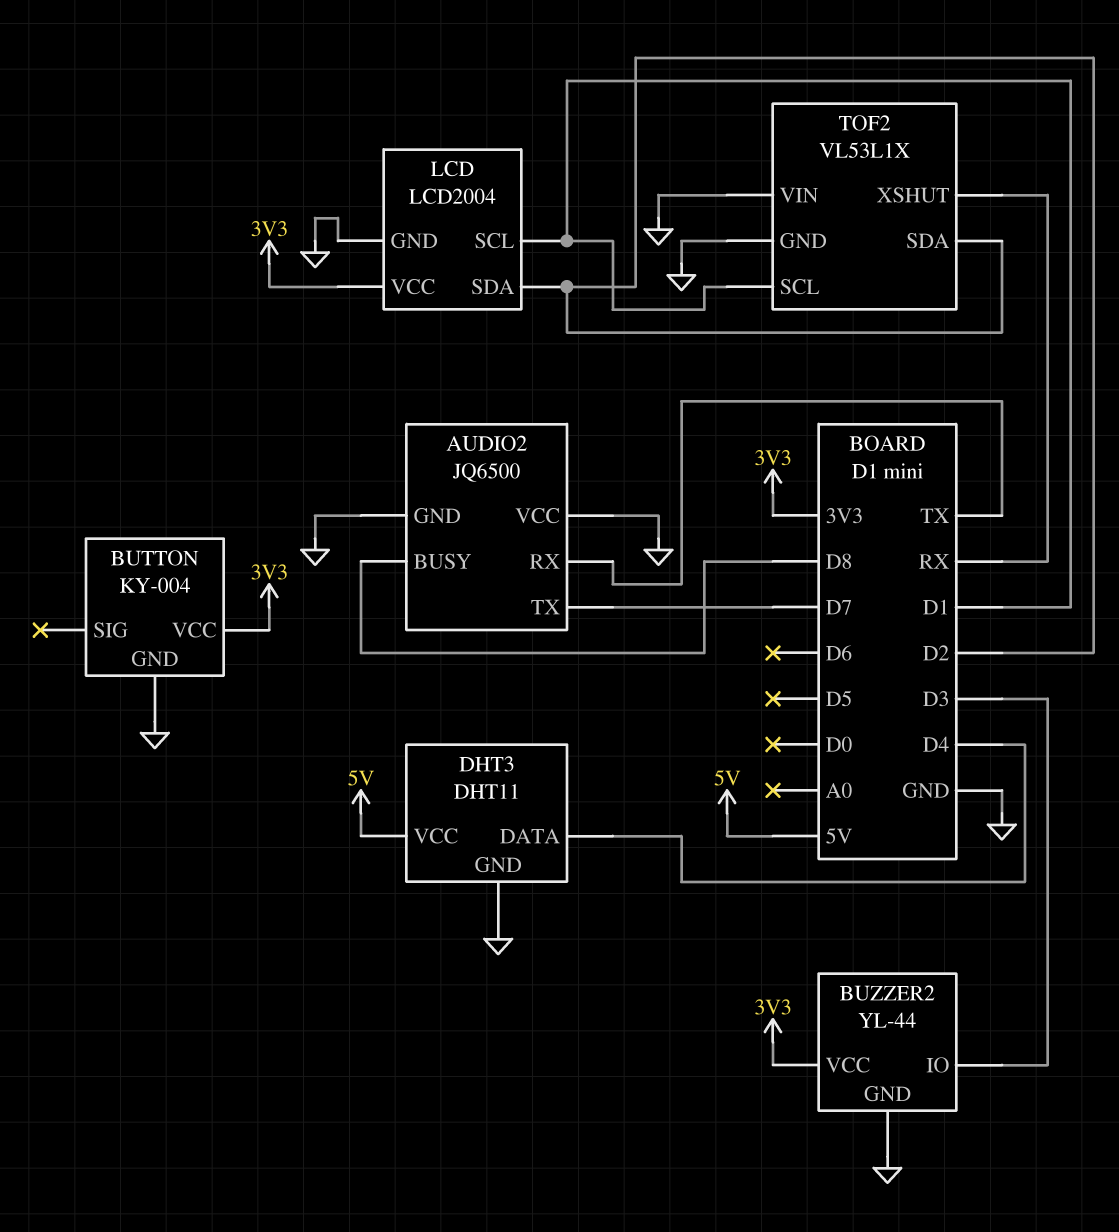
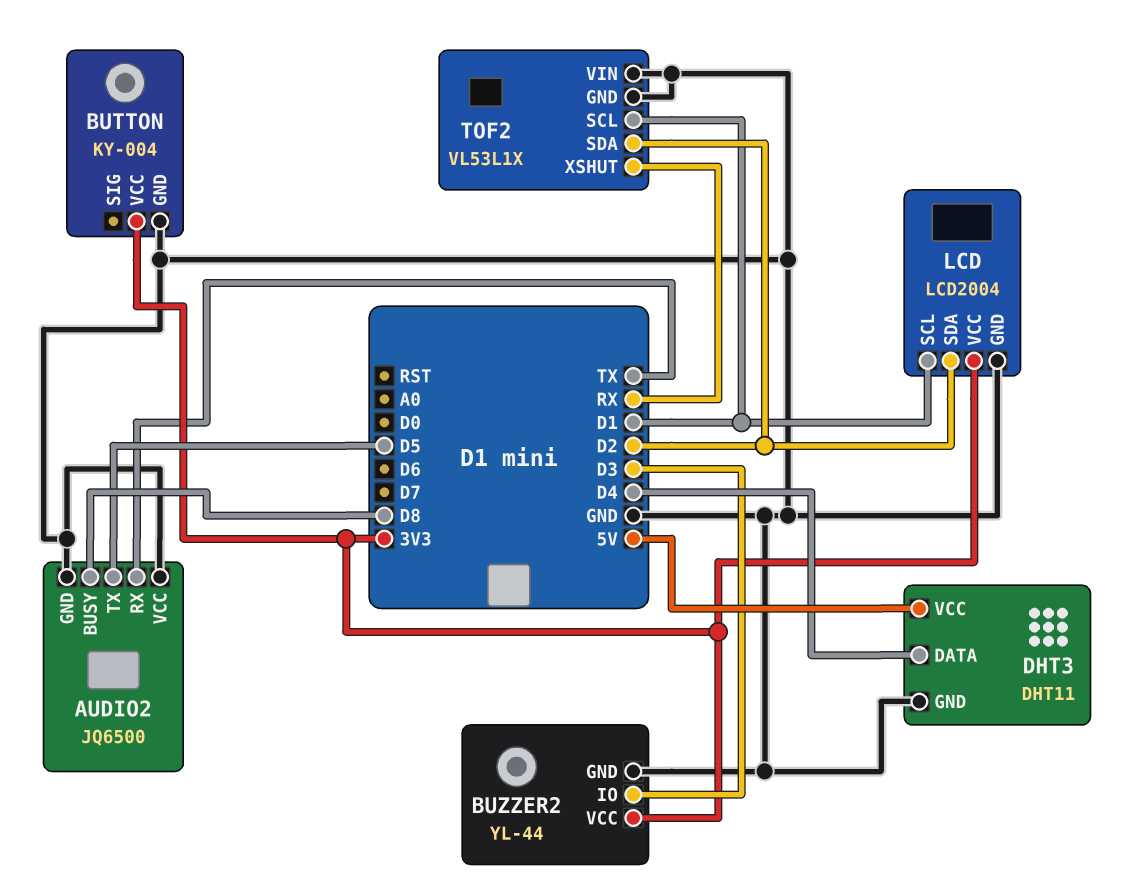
AUDIO2 pin TX: D7 -> D5

